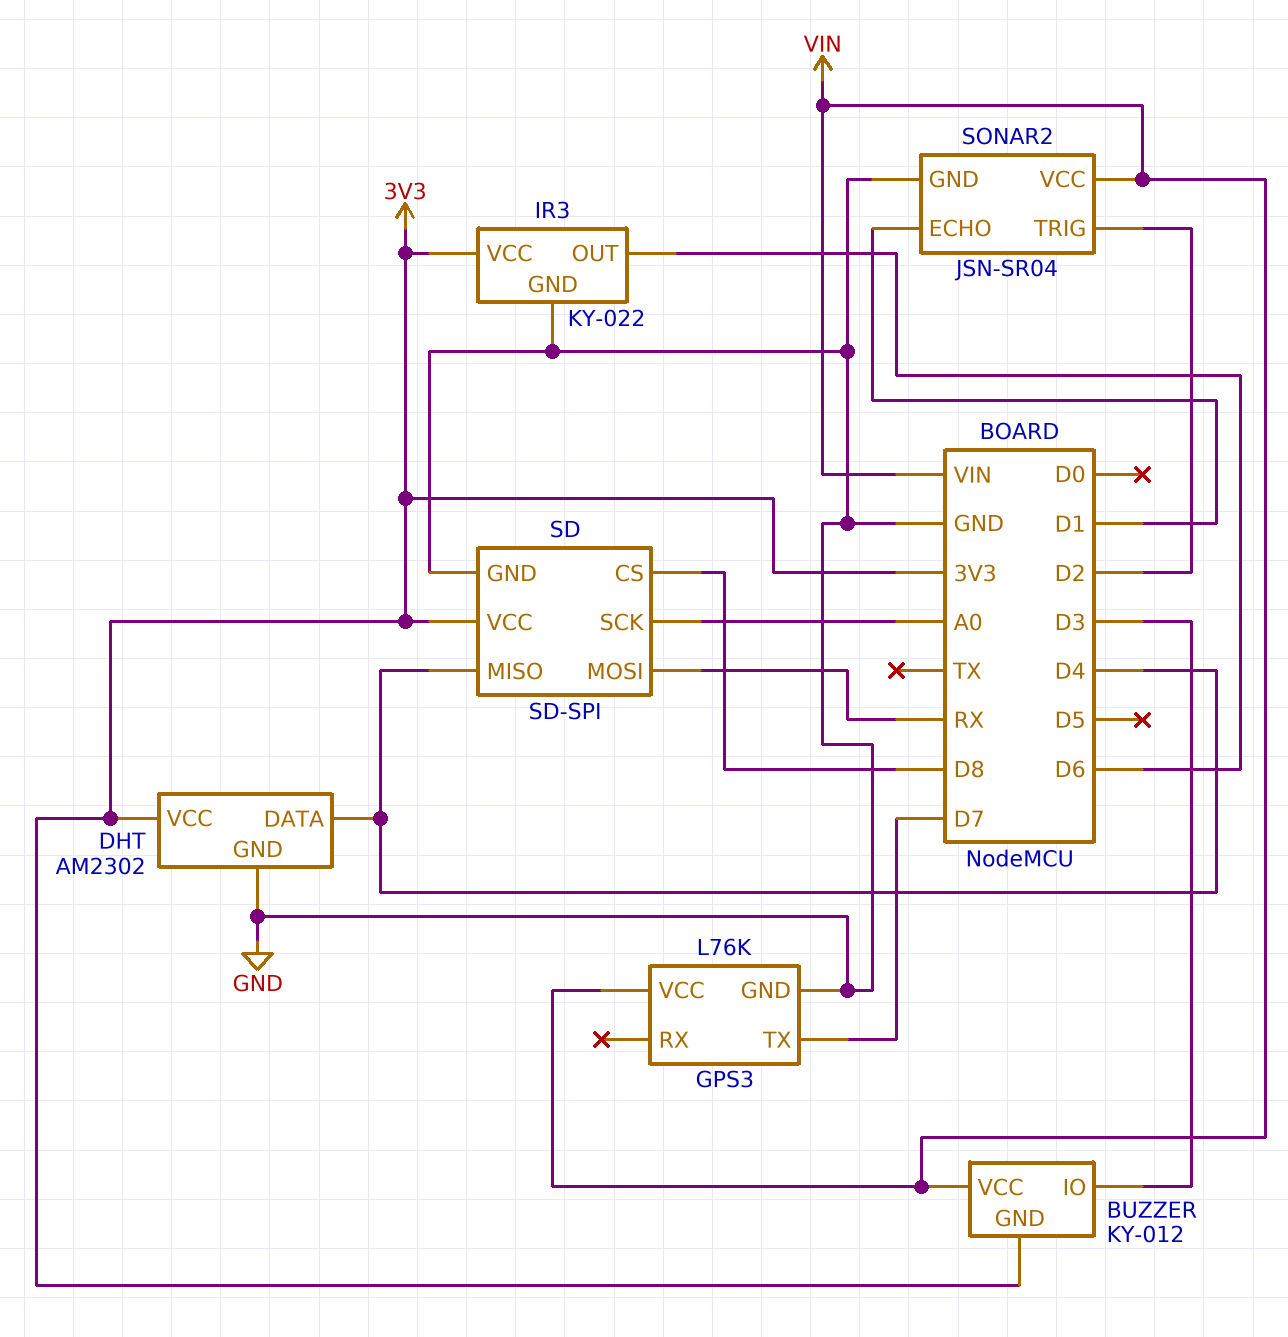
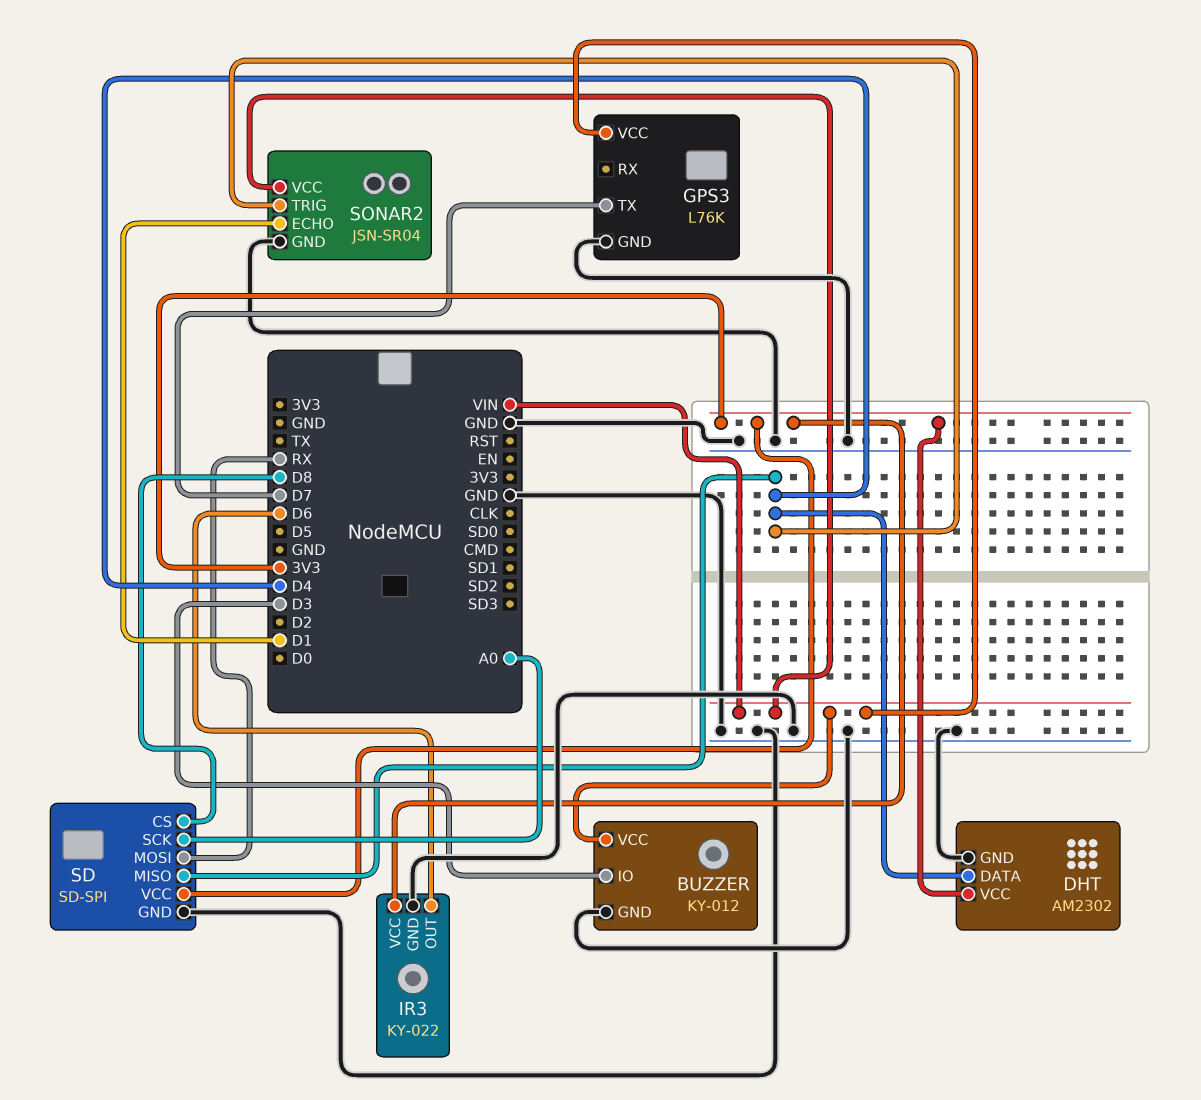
BUZZER pin GND: 3V3 -> GND
SONAR2 pin TRIG: D2 -> D4

